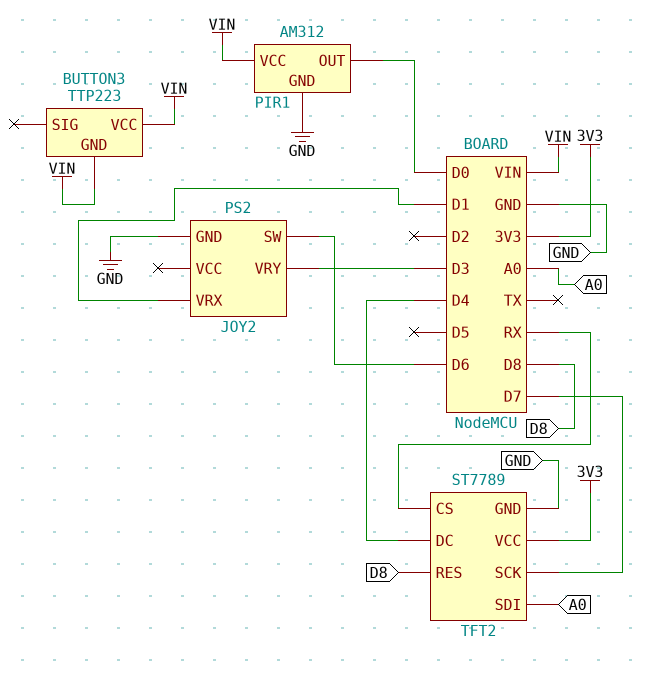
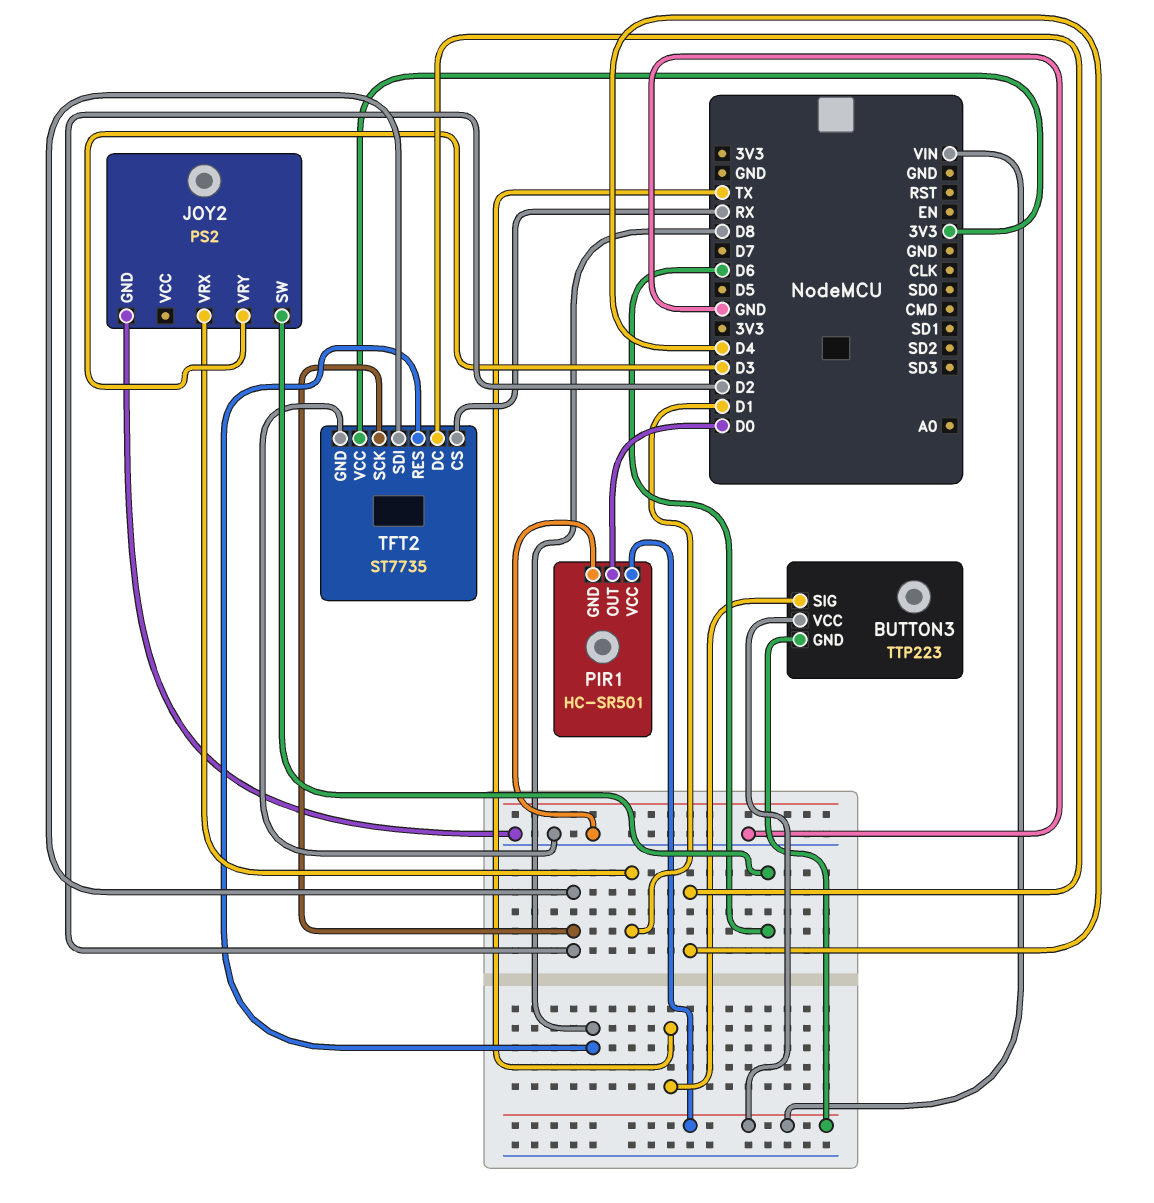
BUTTON3 pin SIG: none -> TX
PIR1: AM312 -> HC-SR501
TFT2: ST7789 -> ST7735
TFT2 pin SCK: D7 -> D2
TFT2 pin SDI: A0 -> D2

